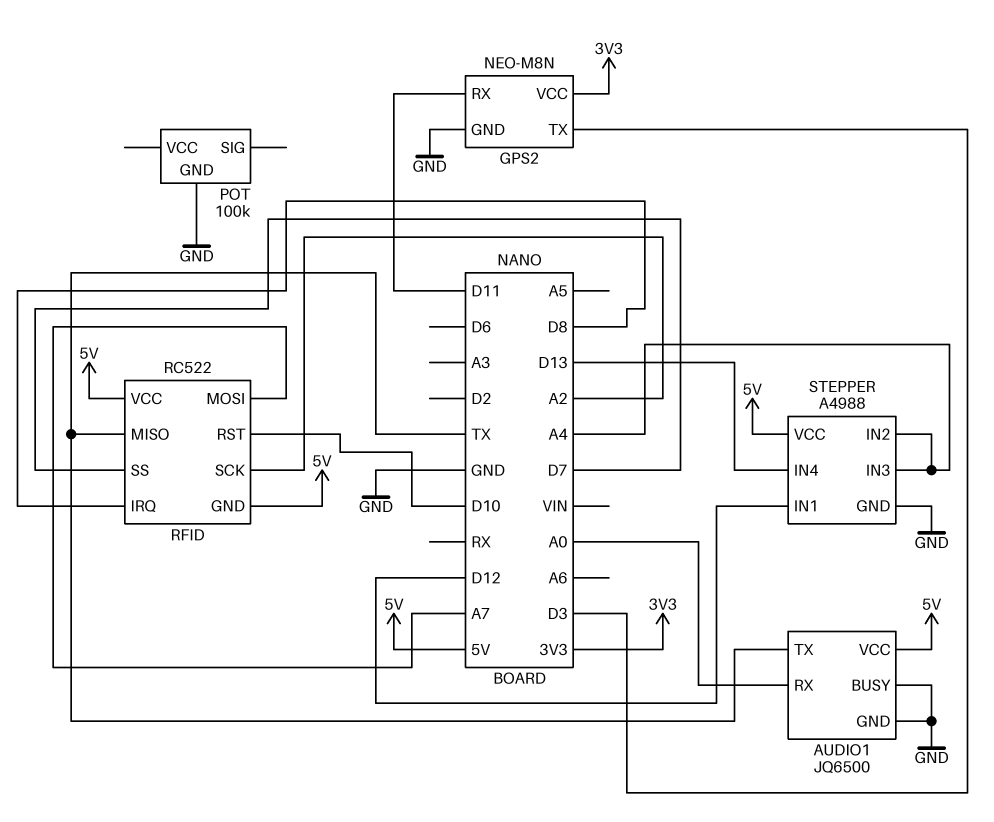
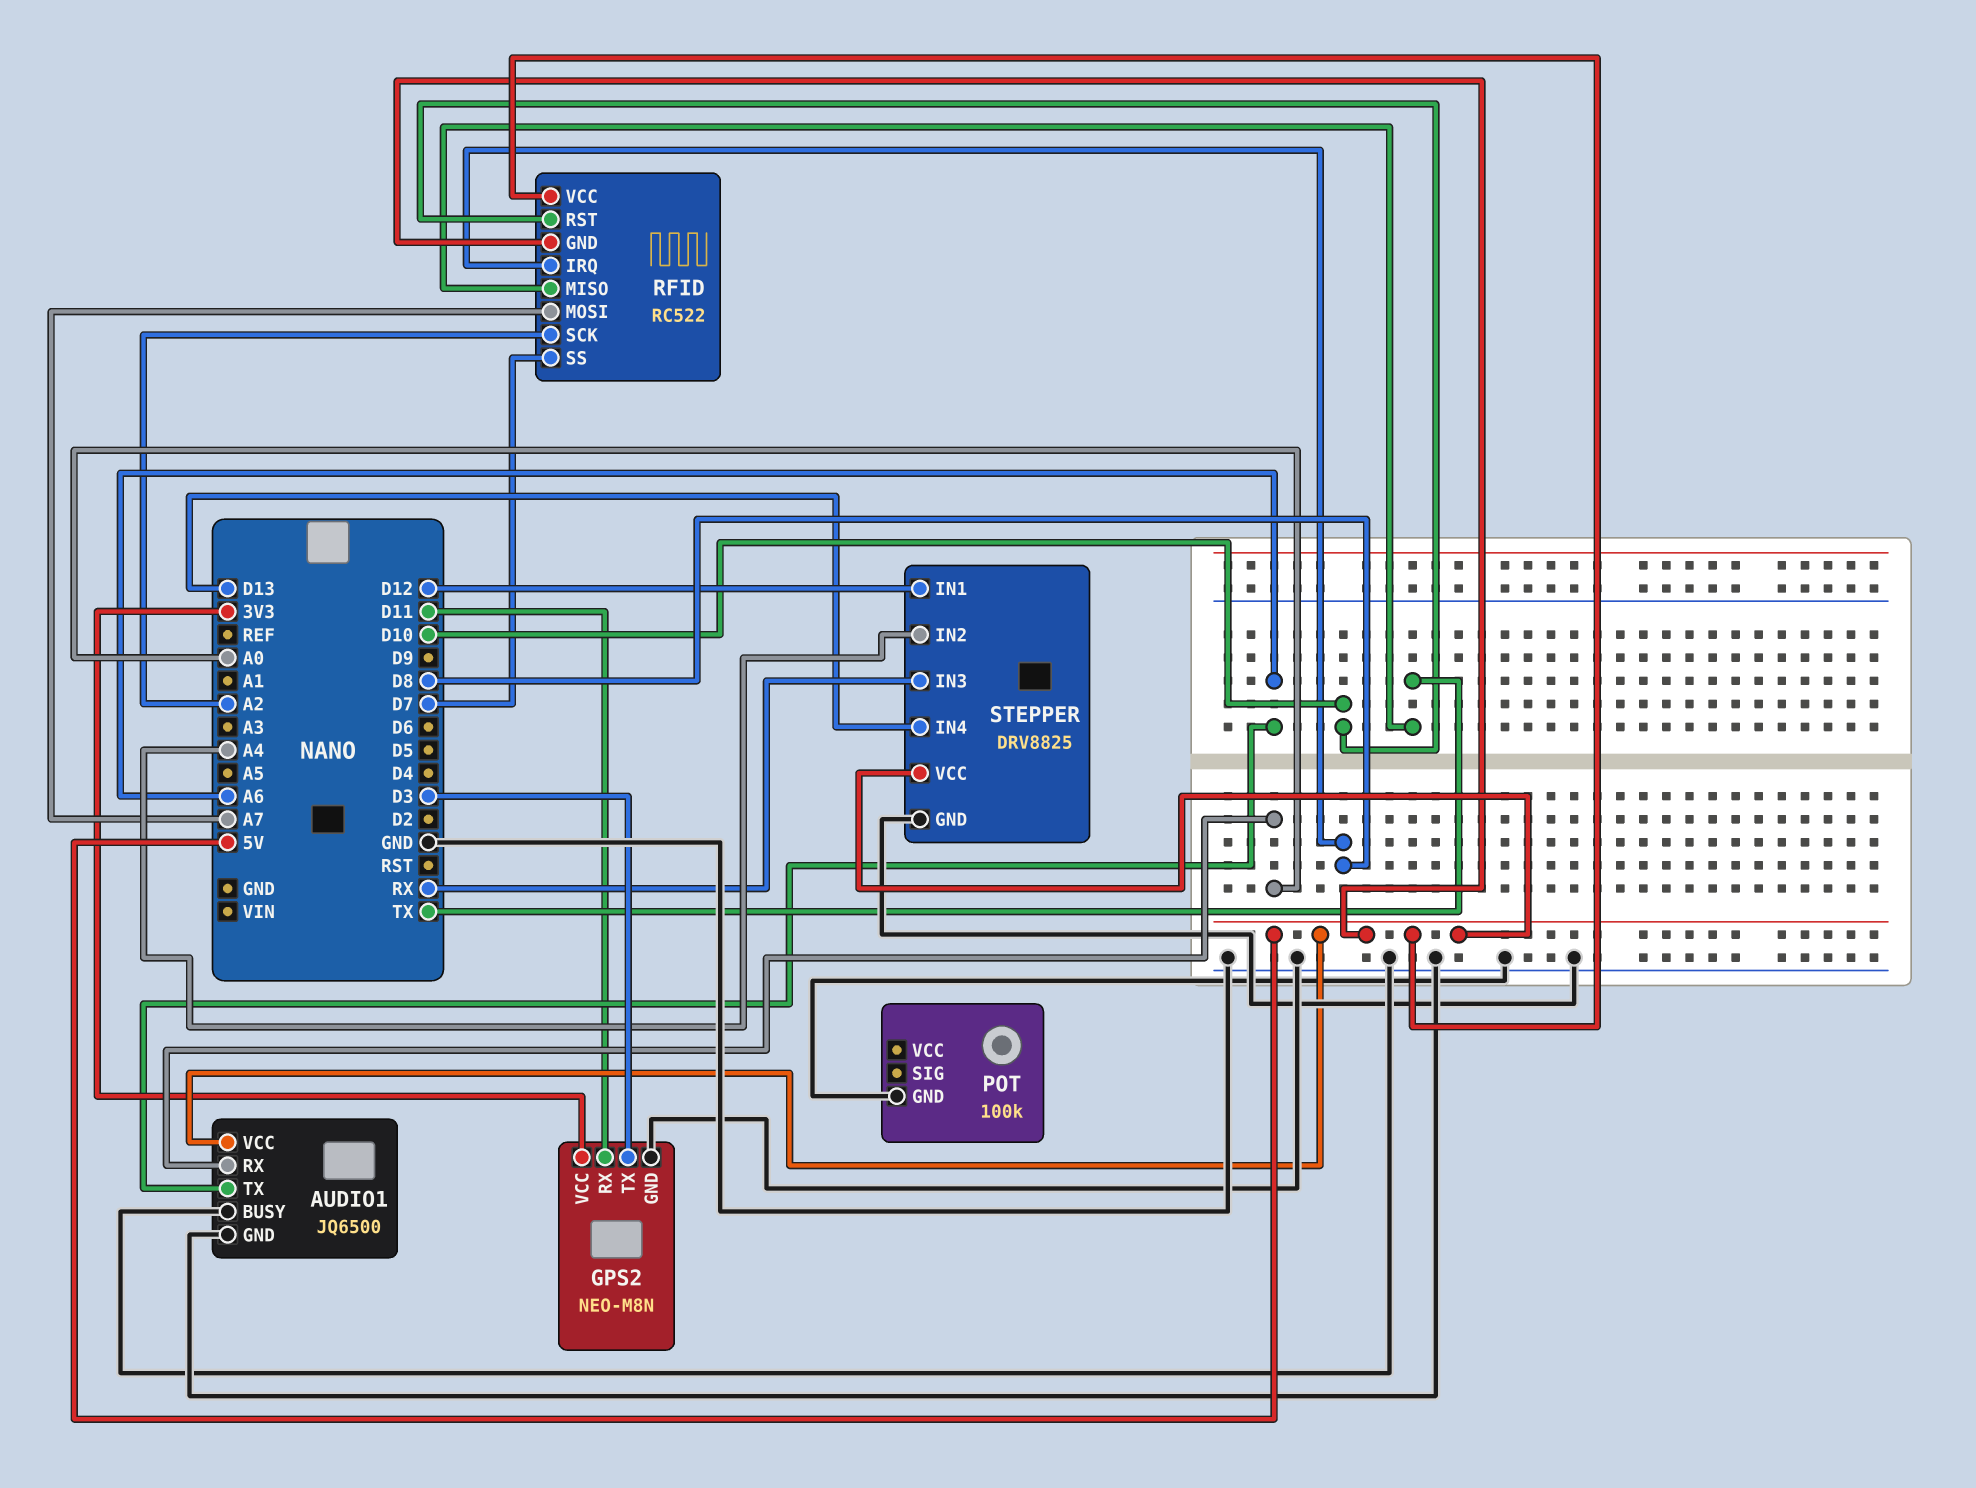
AUDIO1 pin TX: TX -> A6
STEPPER: A4988 -> DRV8825
STEPPER pin IN3: A4 -> RX

